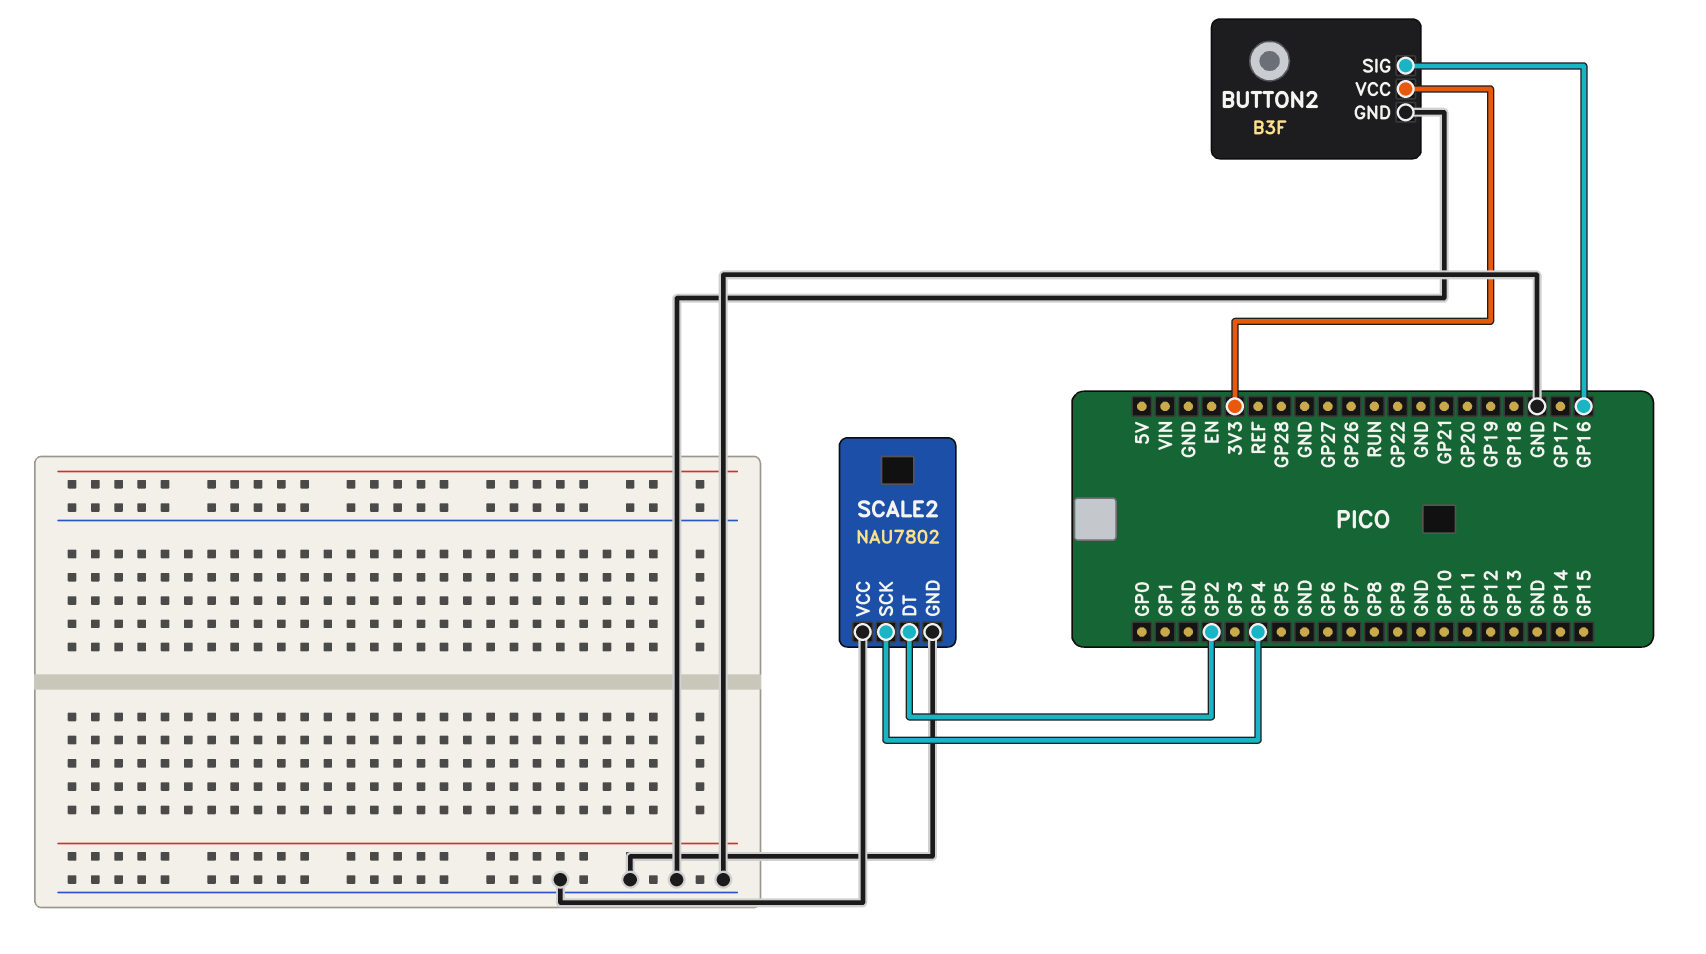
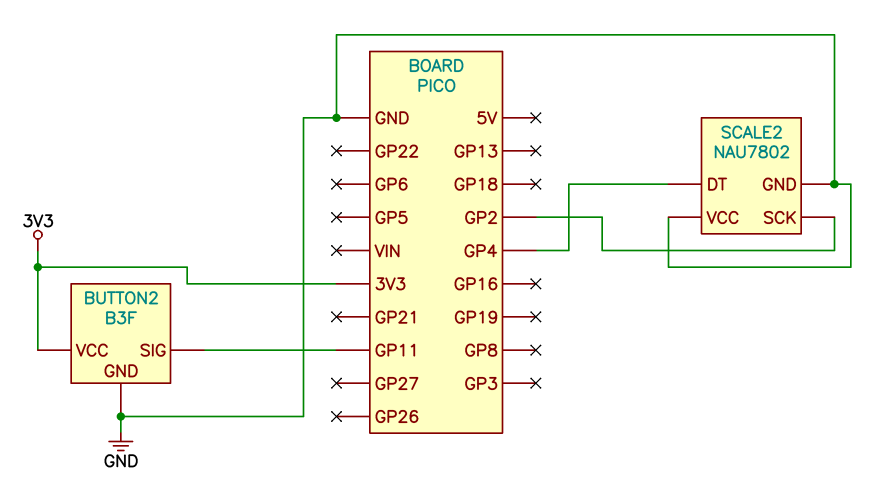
BUTTON2 pin SIG: GP16 -> GP11
SCALE2 pin DT: GP2 -> GP4
SCALE2 pin SCK: GP4 -> GP2

